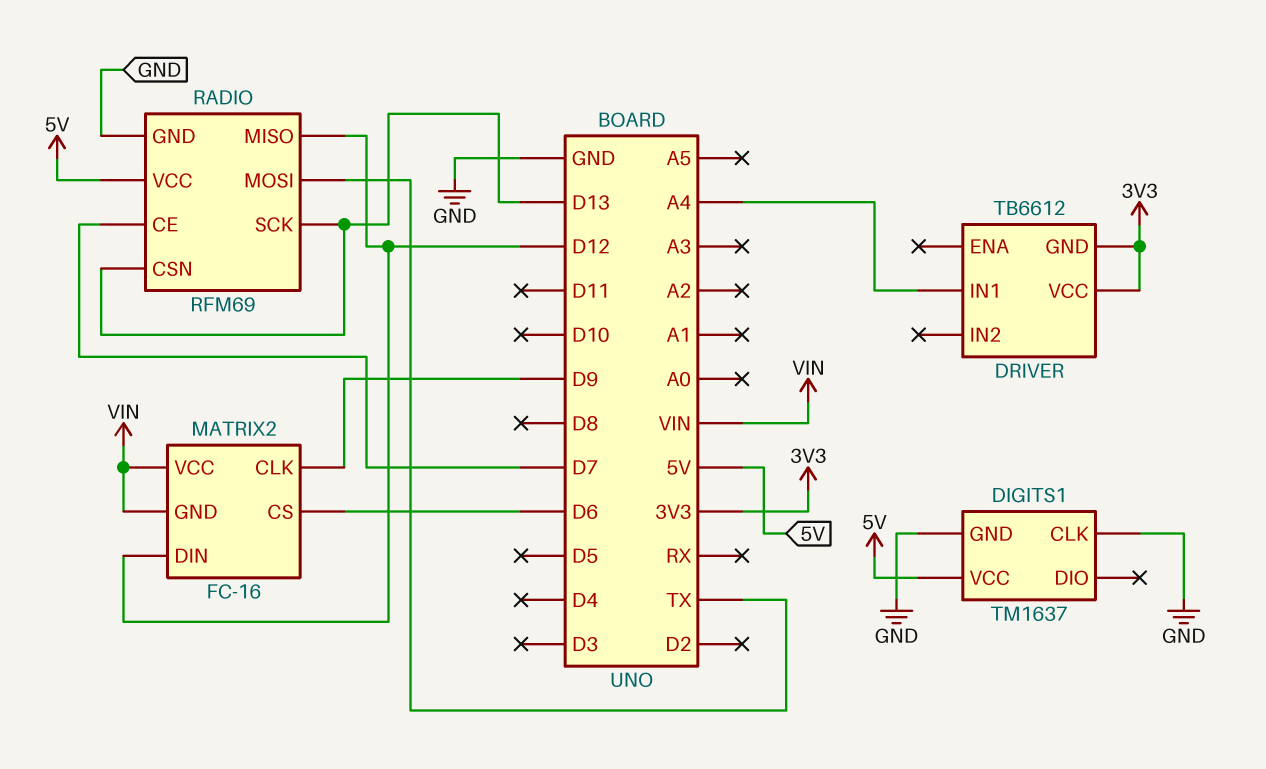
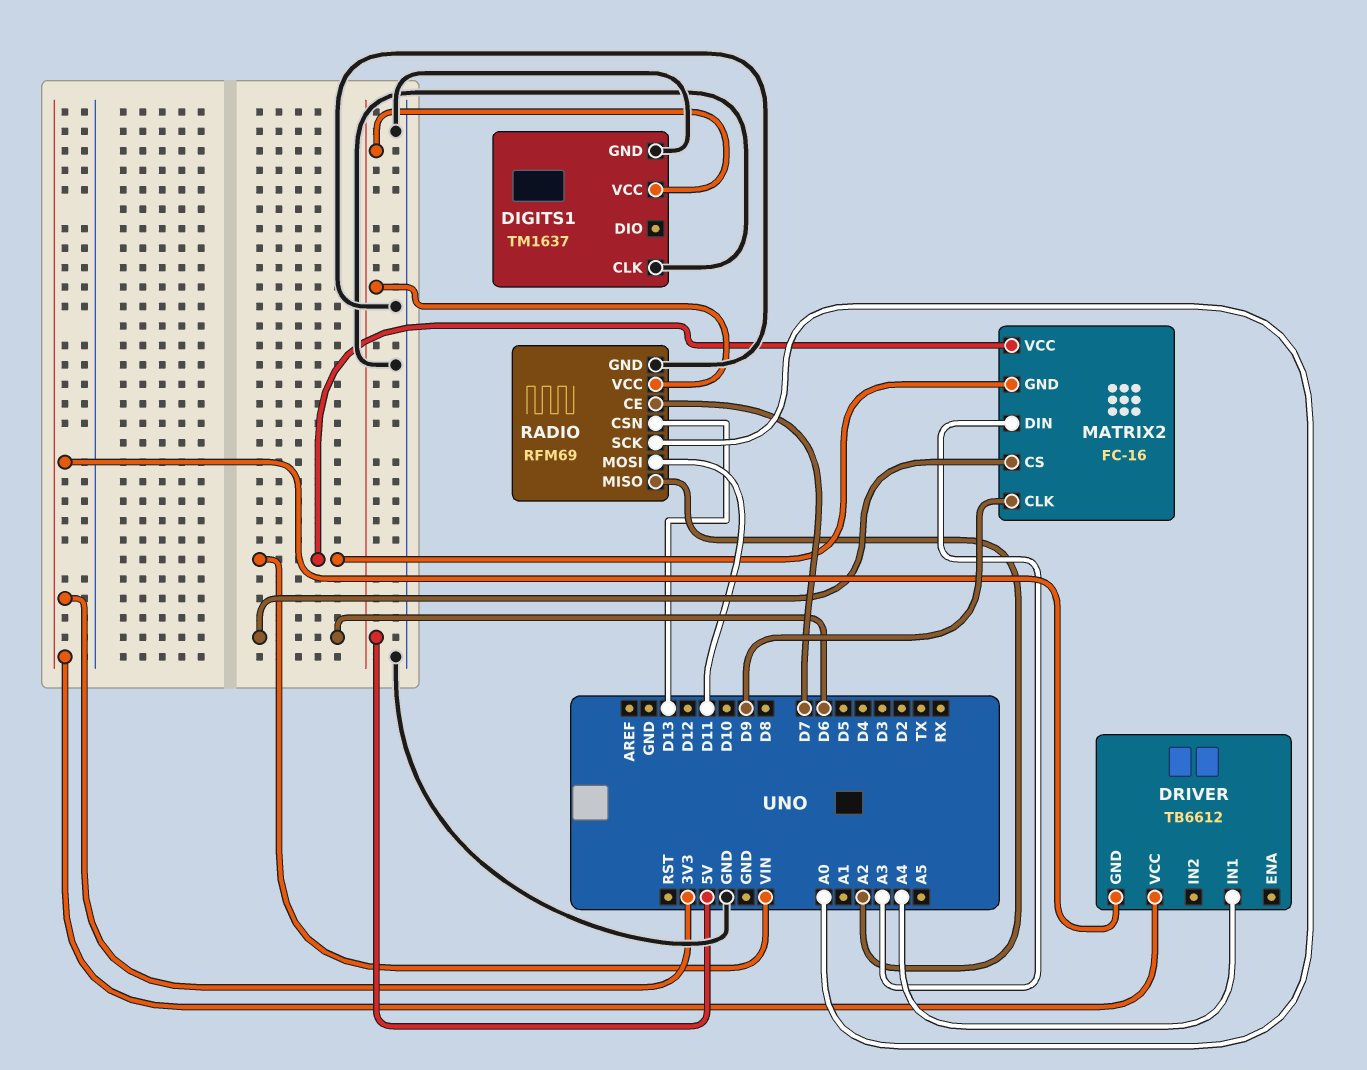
MATRIX2 pin DIN: D12 -> A3
RADIO pin MISO: D12 -> A2
RADIO pin MOSI: TX -> D11
RADIO pin SCK: D13 -> A0

